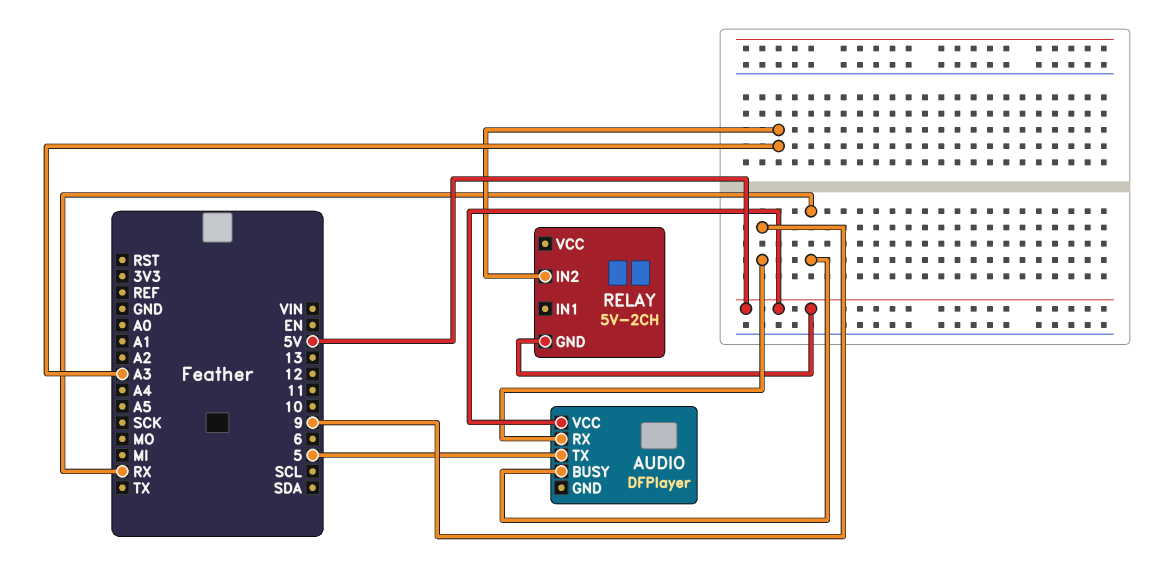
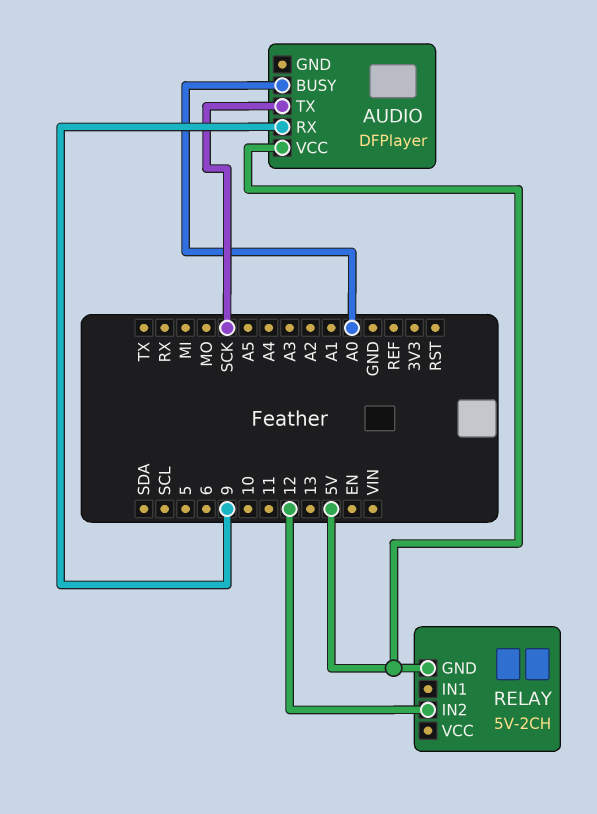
AUDIO pin BUSY: RX -> A0
AUDIO pin TX: 5 -> SCK
RELAY pin IN2: A3 -> 12

